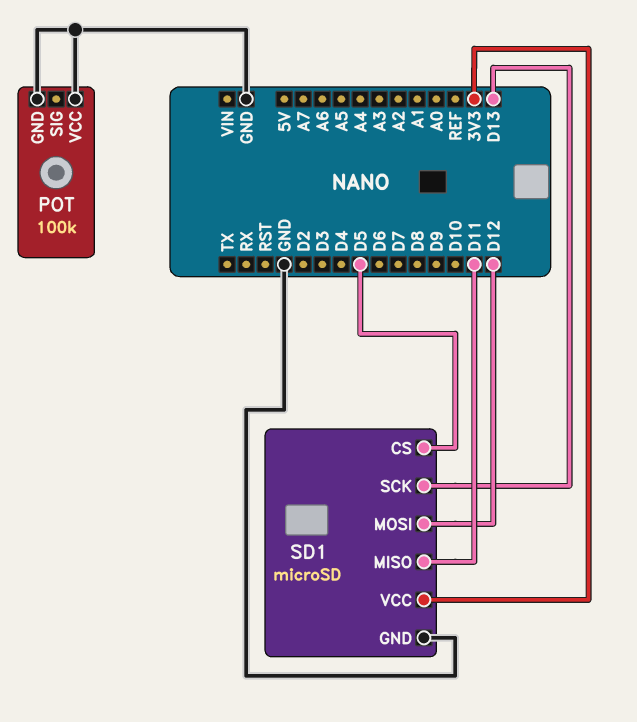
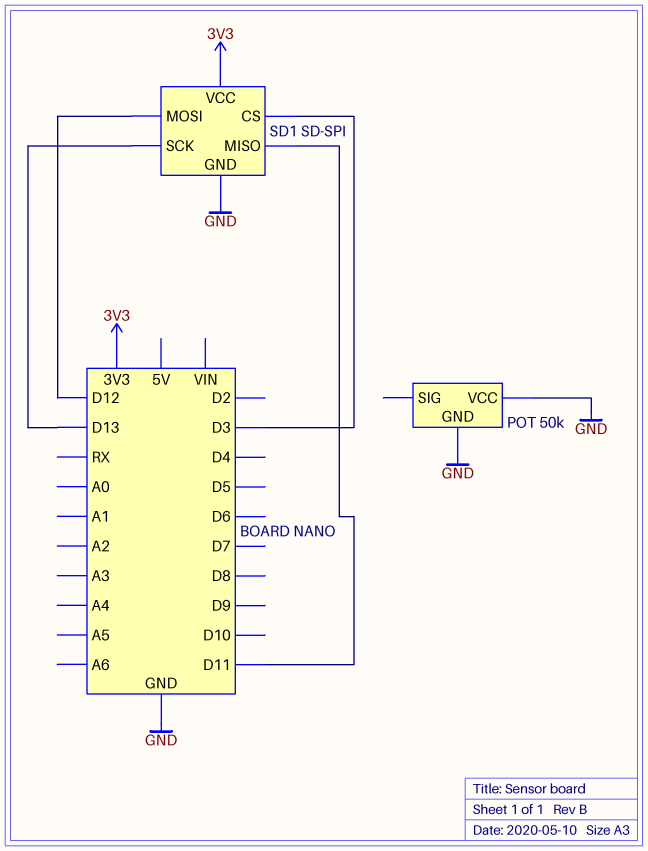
POT: 100k -> 50k
SD1: microSD -> SD-SPI
SD1 pin CS: D5 -> D3

